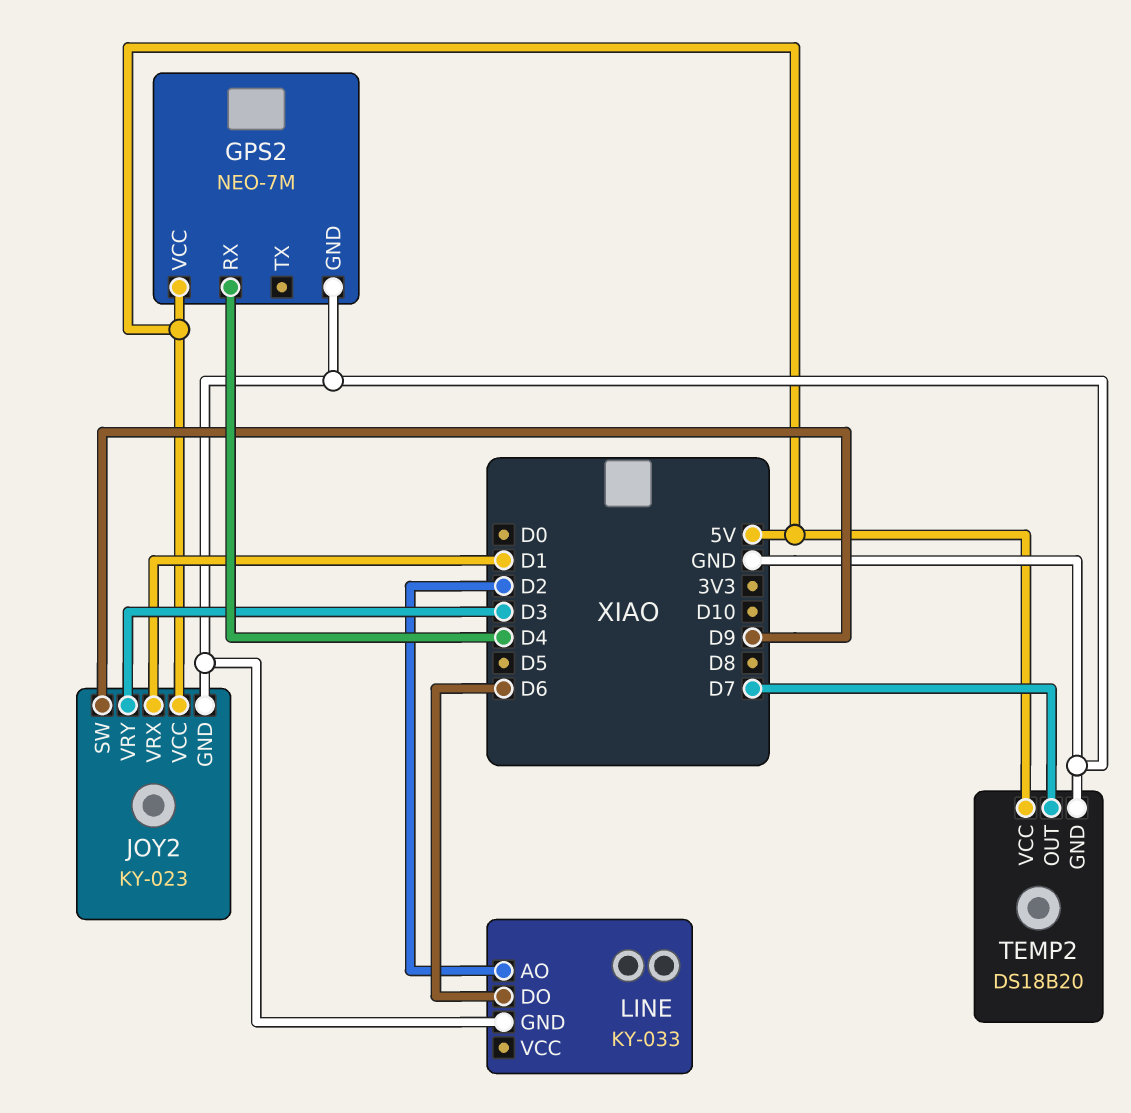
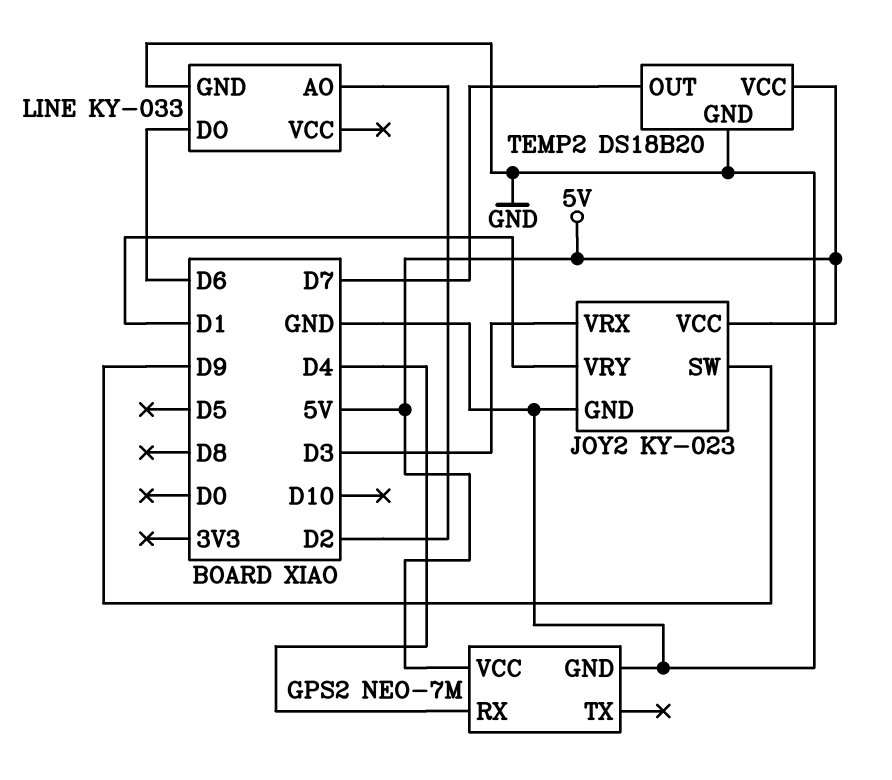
JOY2 pin VRX: D1 -> D3
JOY2 pin VRY: D3 -> D1

